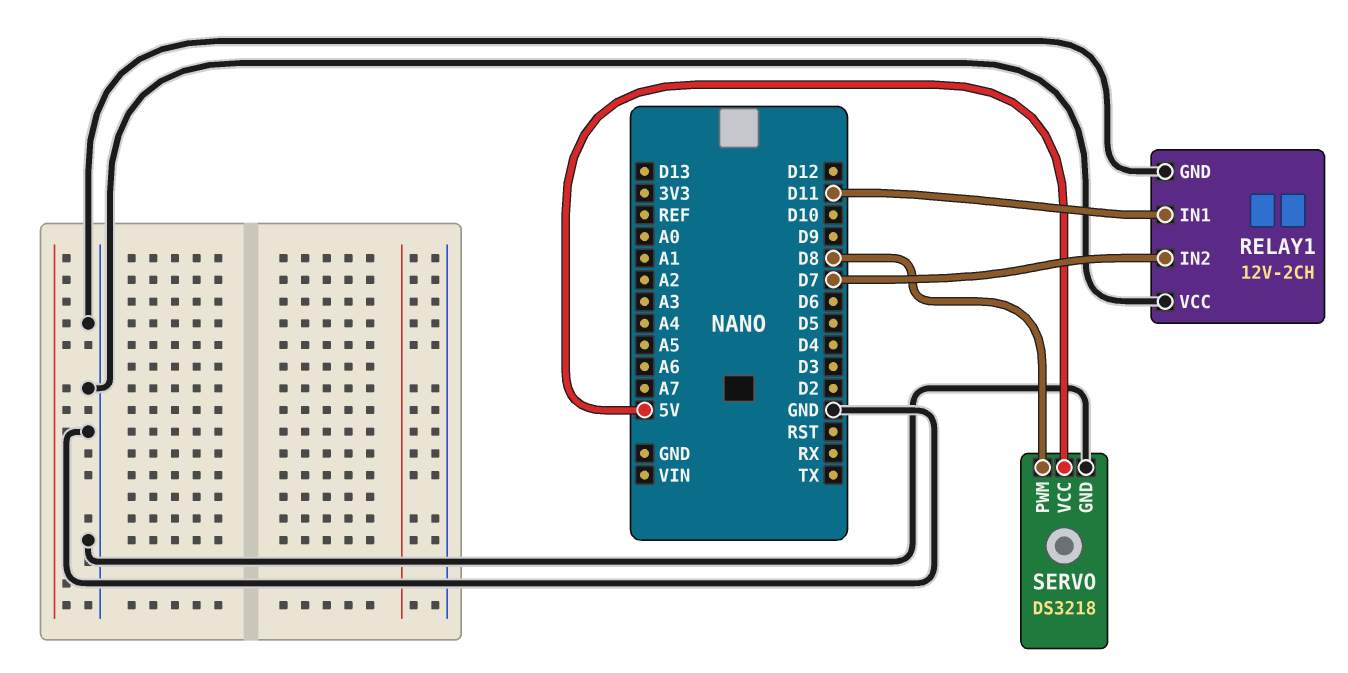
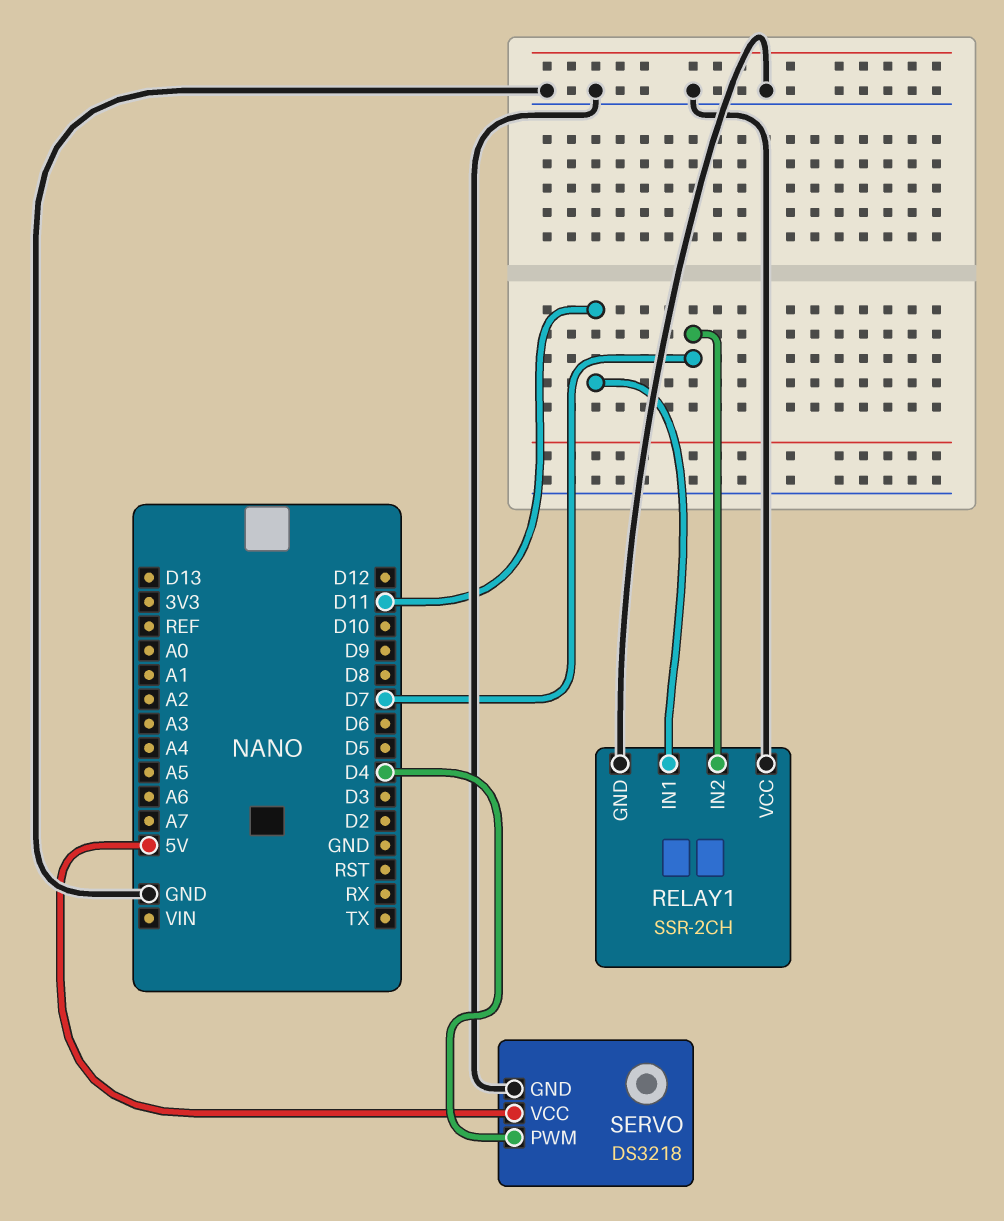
RELAY1: 12V-2CH -> SSR-2CH
SERVO pin PWM: D8 -> D4

